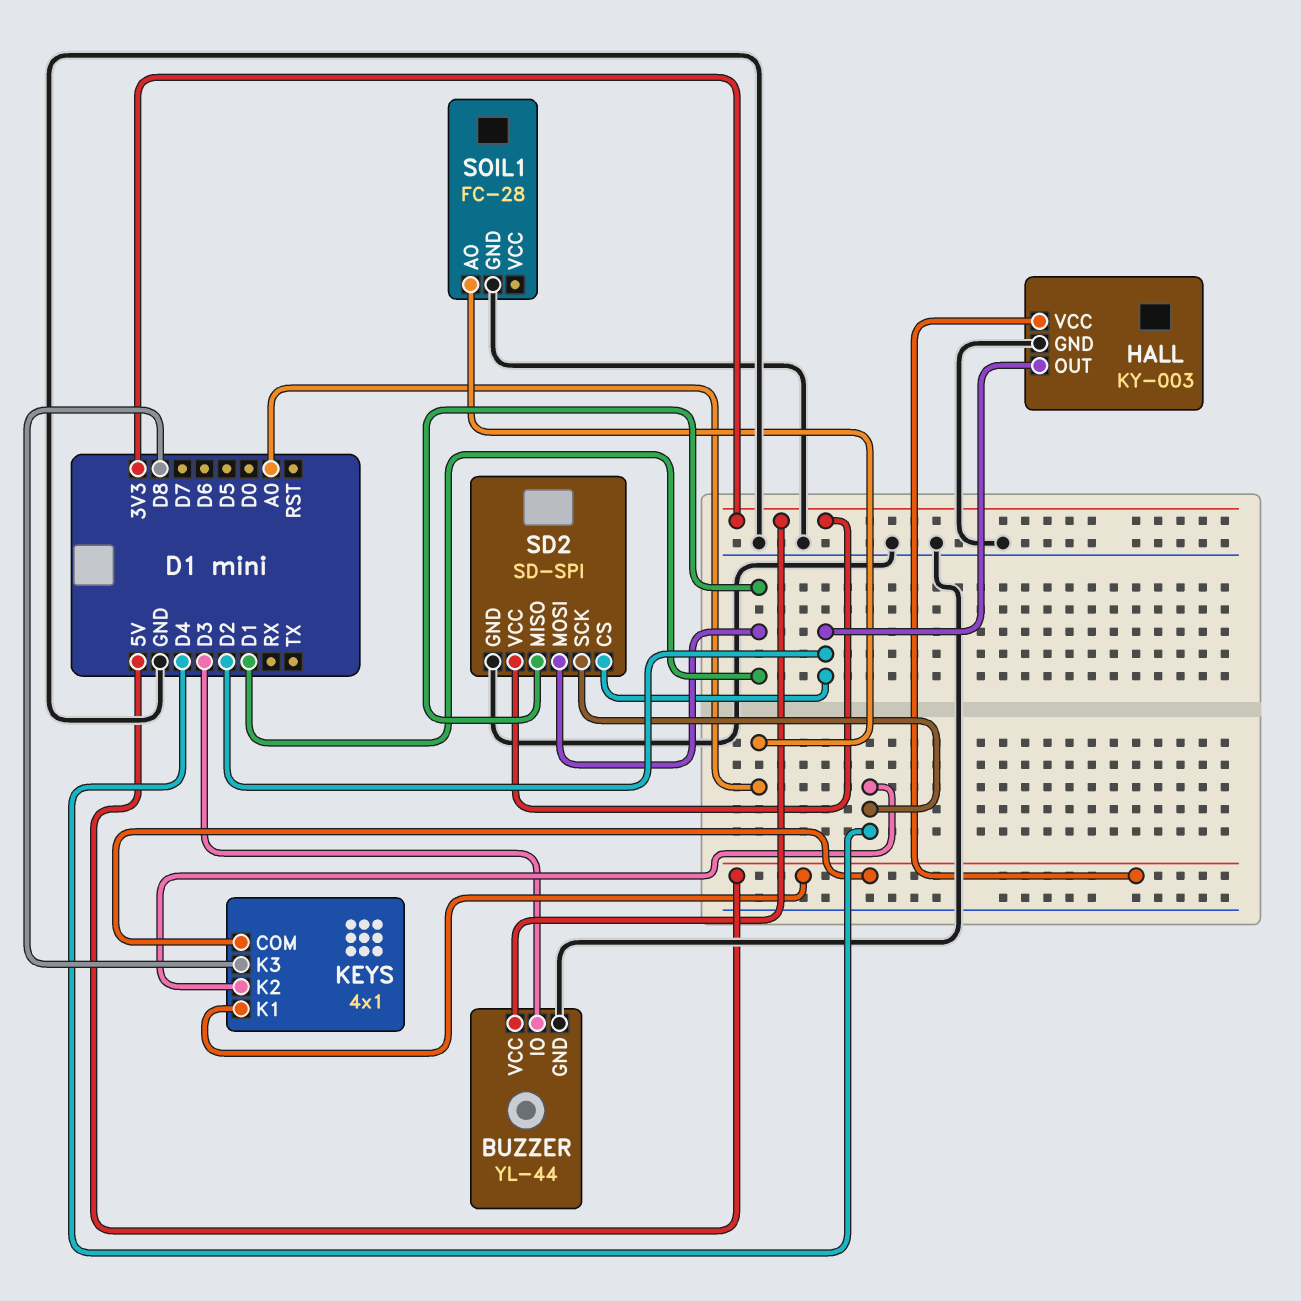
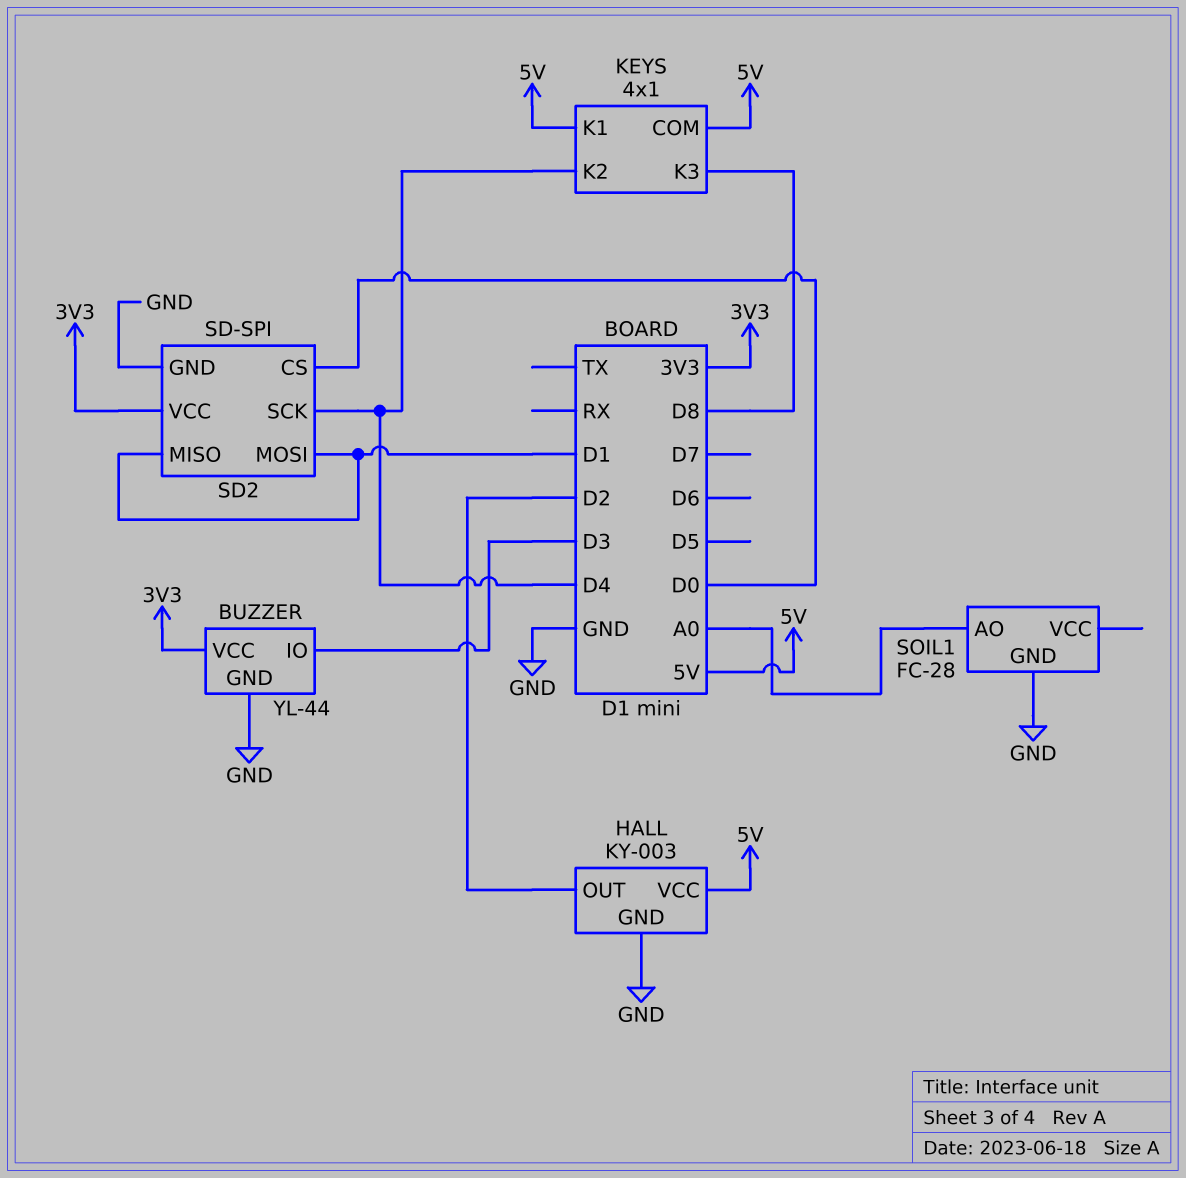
SD2 pin CS: D2 -> D0

